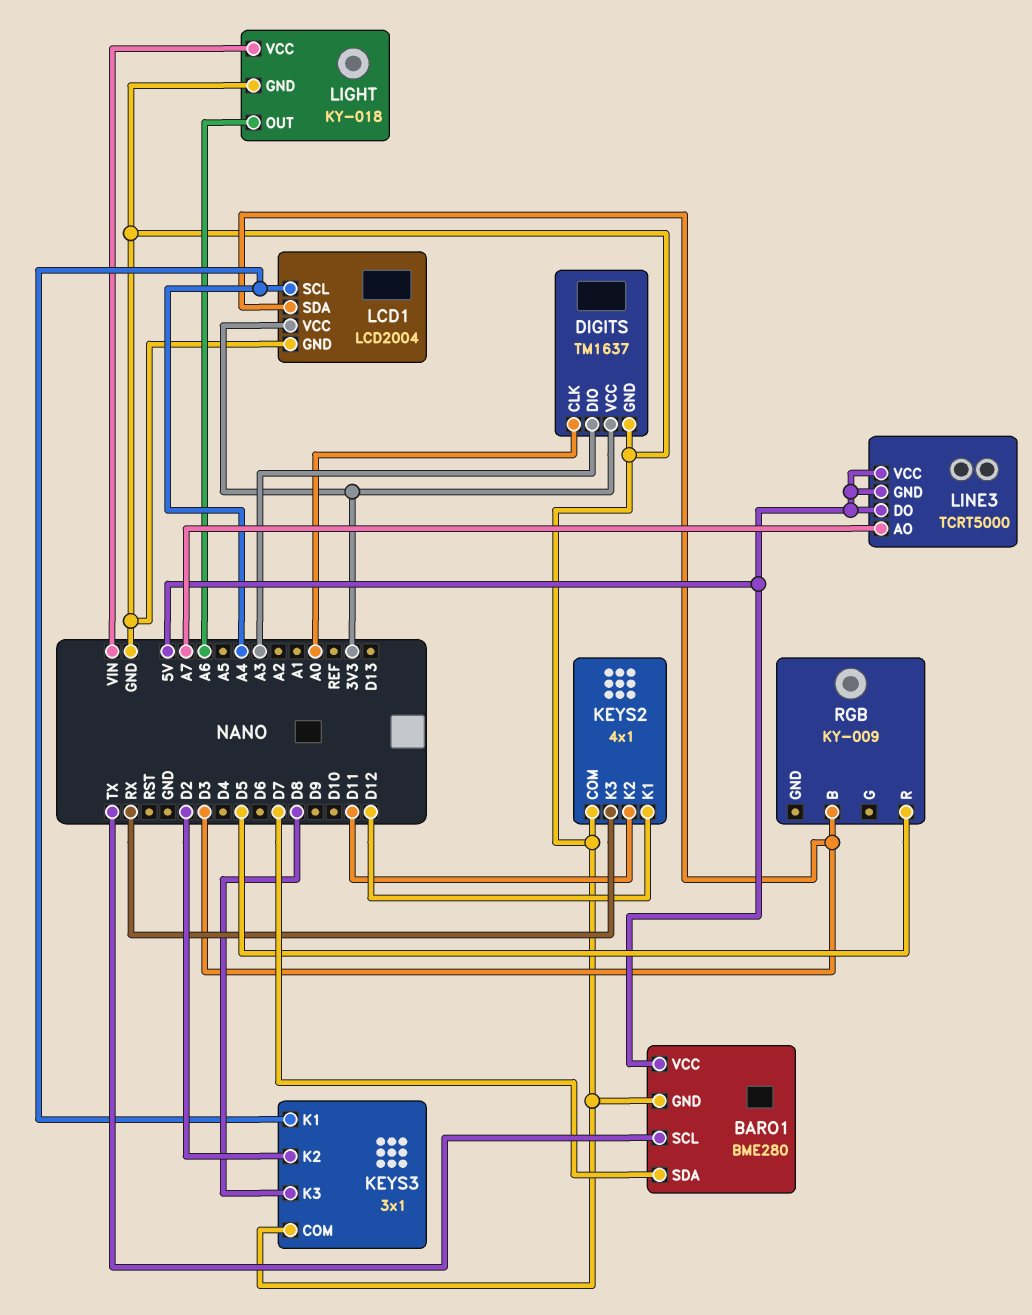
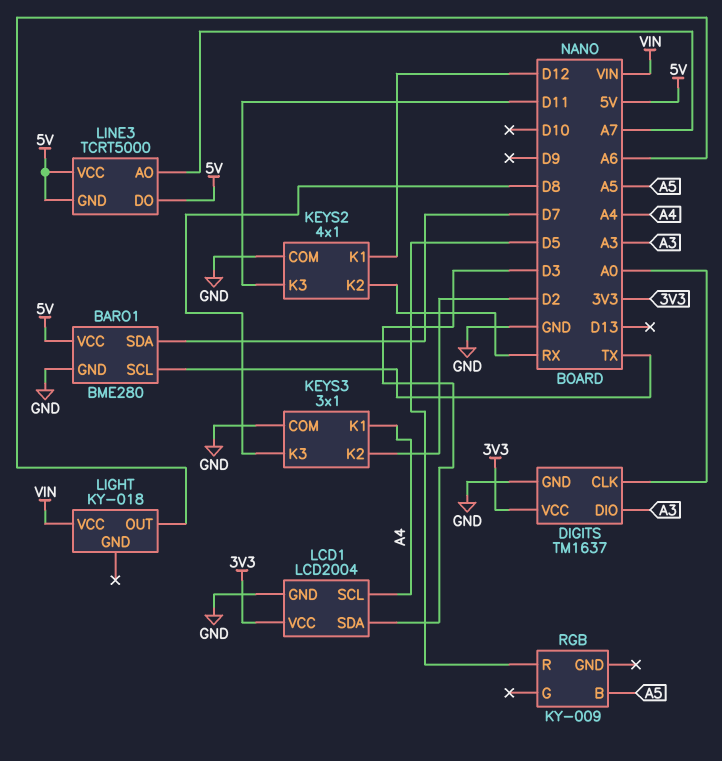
KEYS2 pin K2: D11 -> RX
KEYS2 pin K3: RX -> D11
LIGHT pin GND: GND -> none
RGB pin B: D3 -> A5

